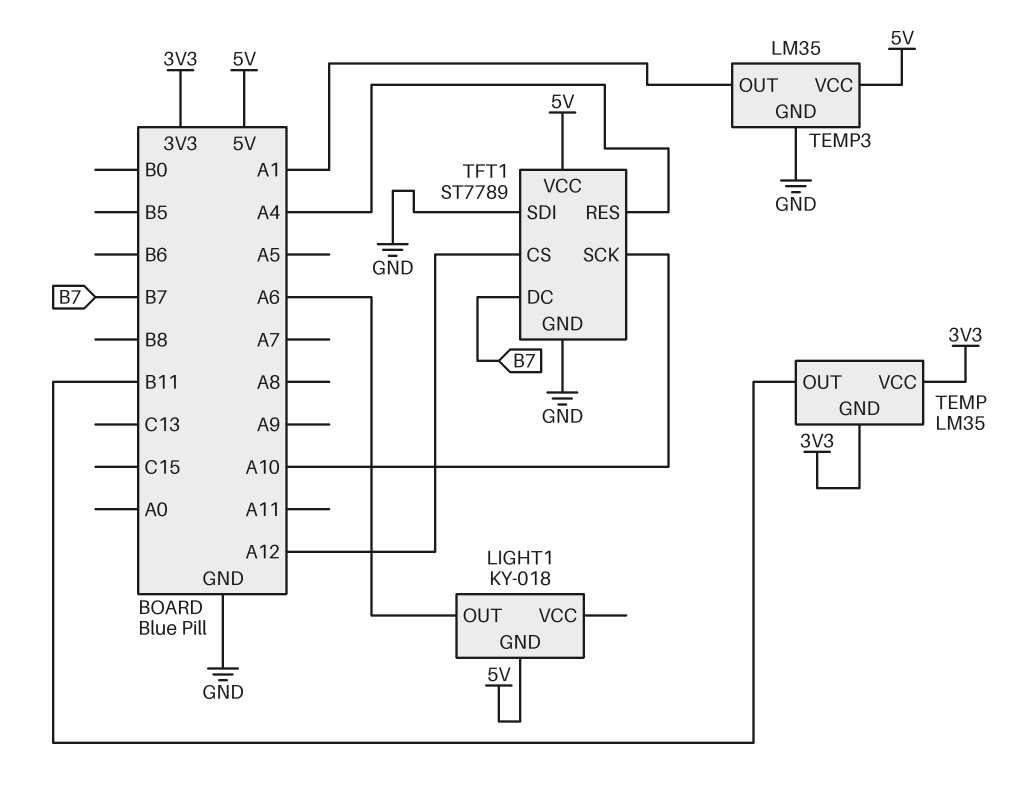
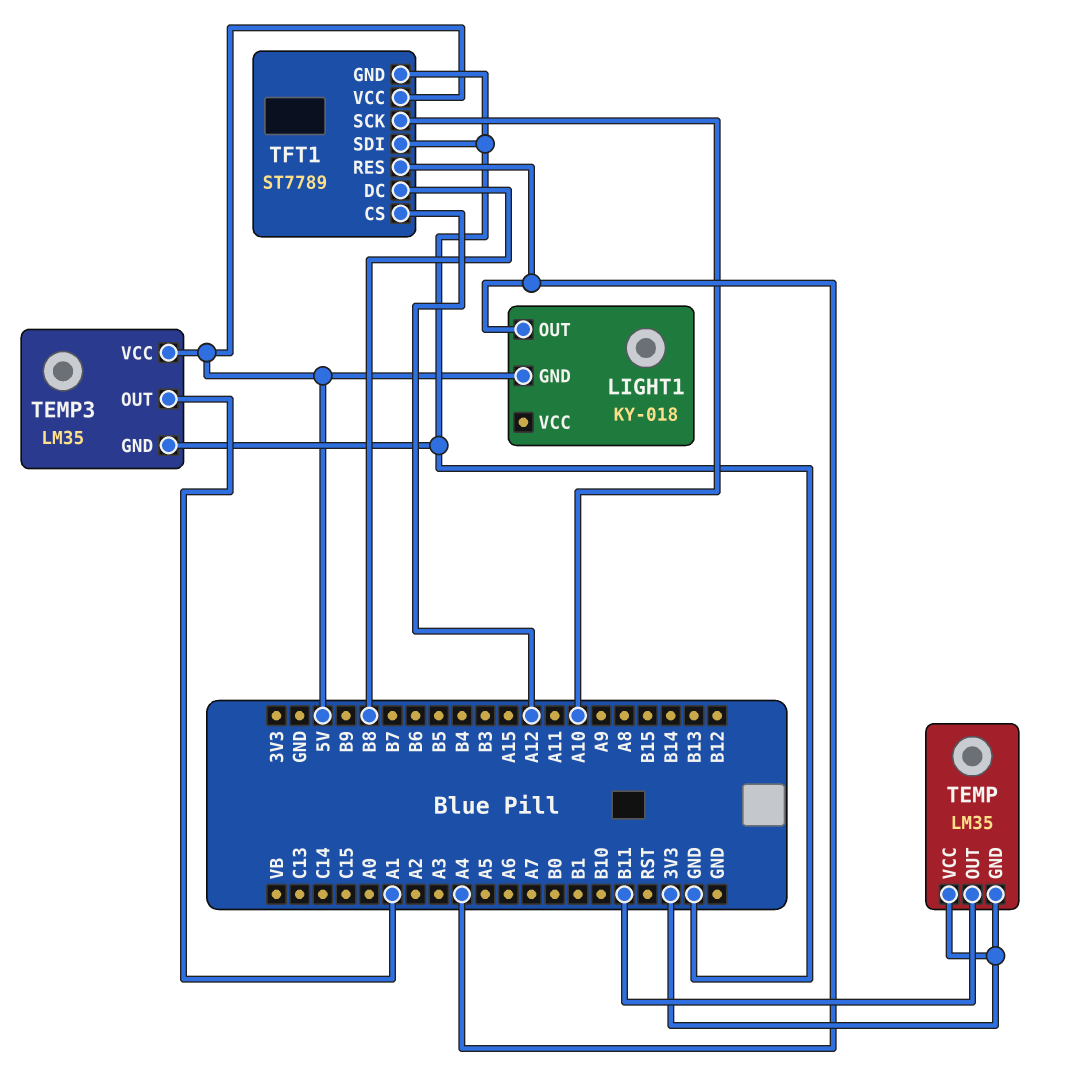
LIGHT1 pin OUT: A6 -> A4
TFT1 pin DC: B7 -> B8

